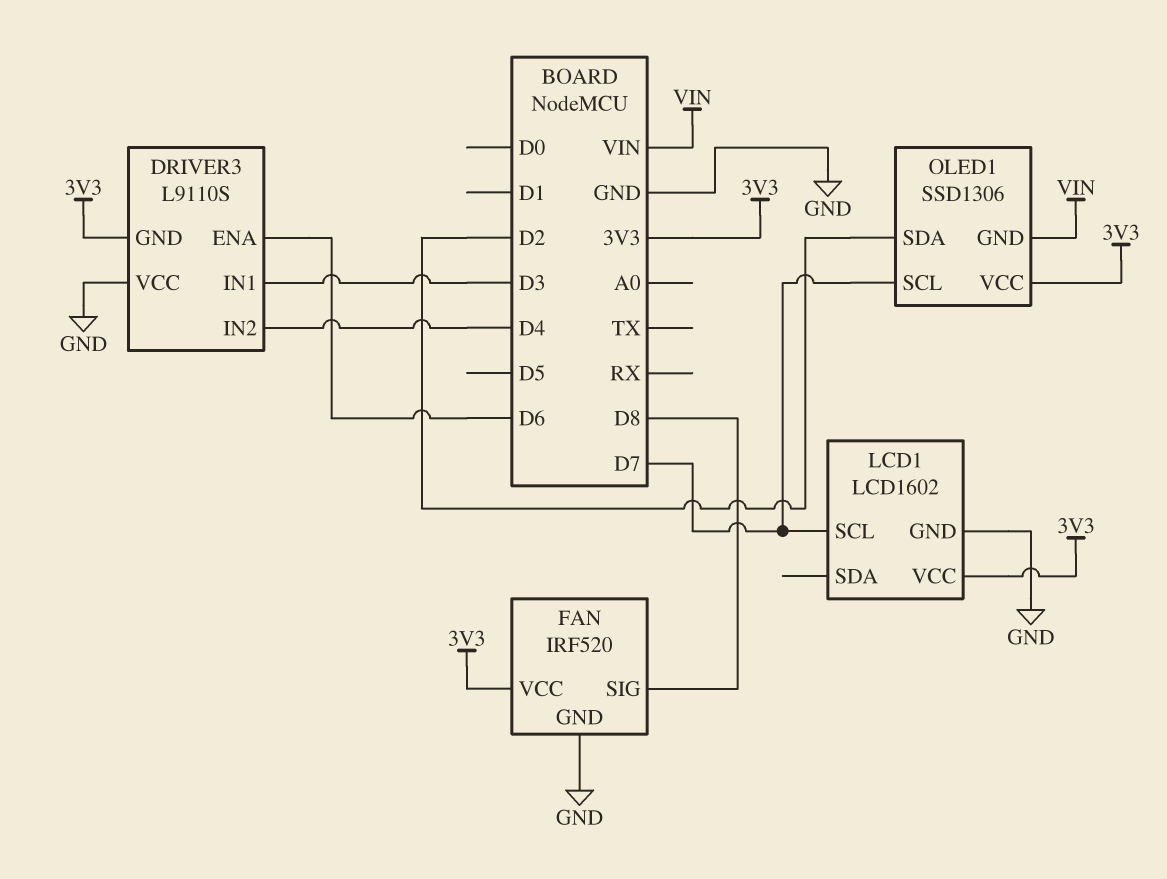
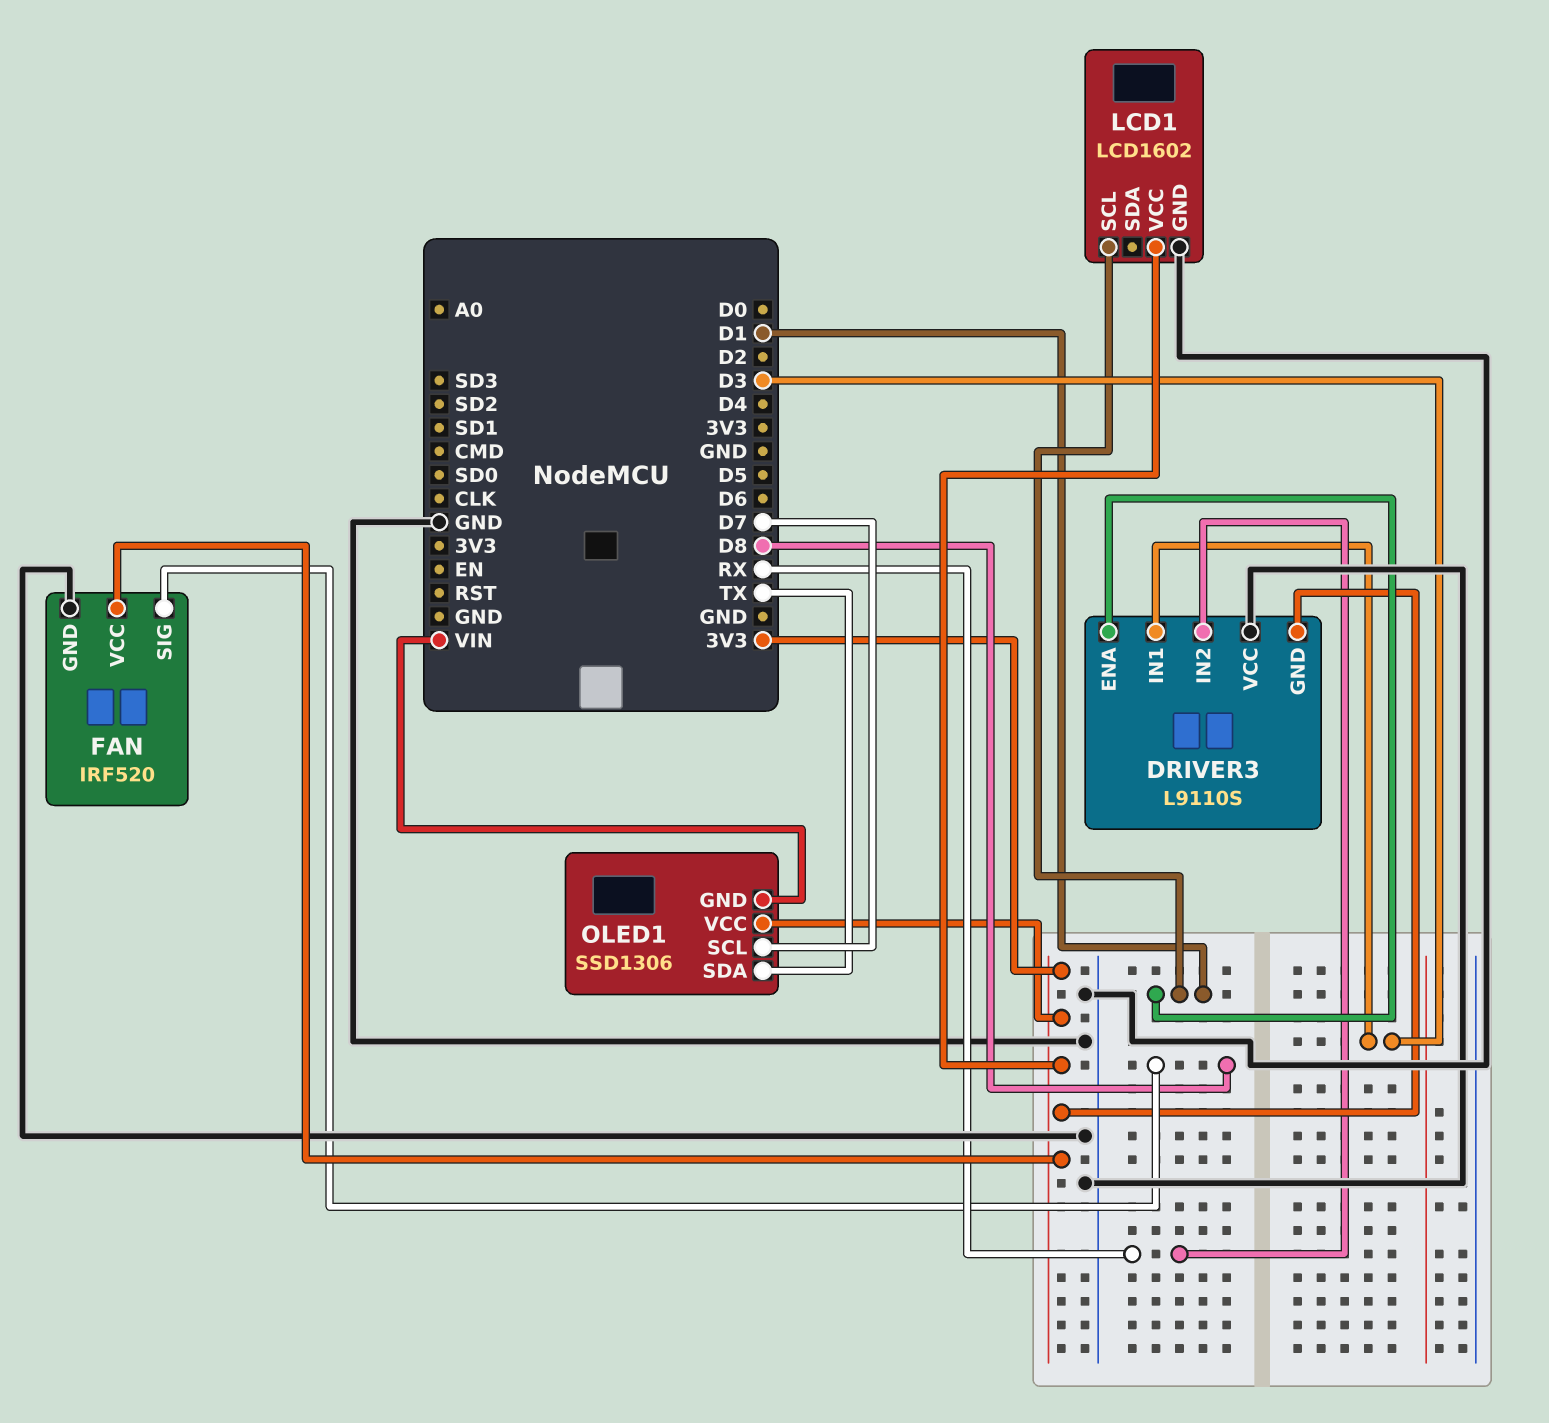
DRIVER3 pin ENA: D6 -> D1
DRIVER3 pin IN2: D4 -> RX
LCD1 pin SCL: D7 -> D1
OLED1 pin SDA: D2 -> TX

